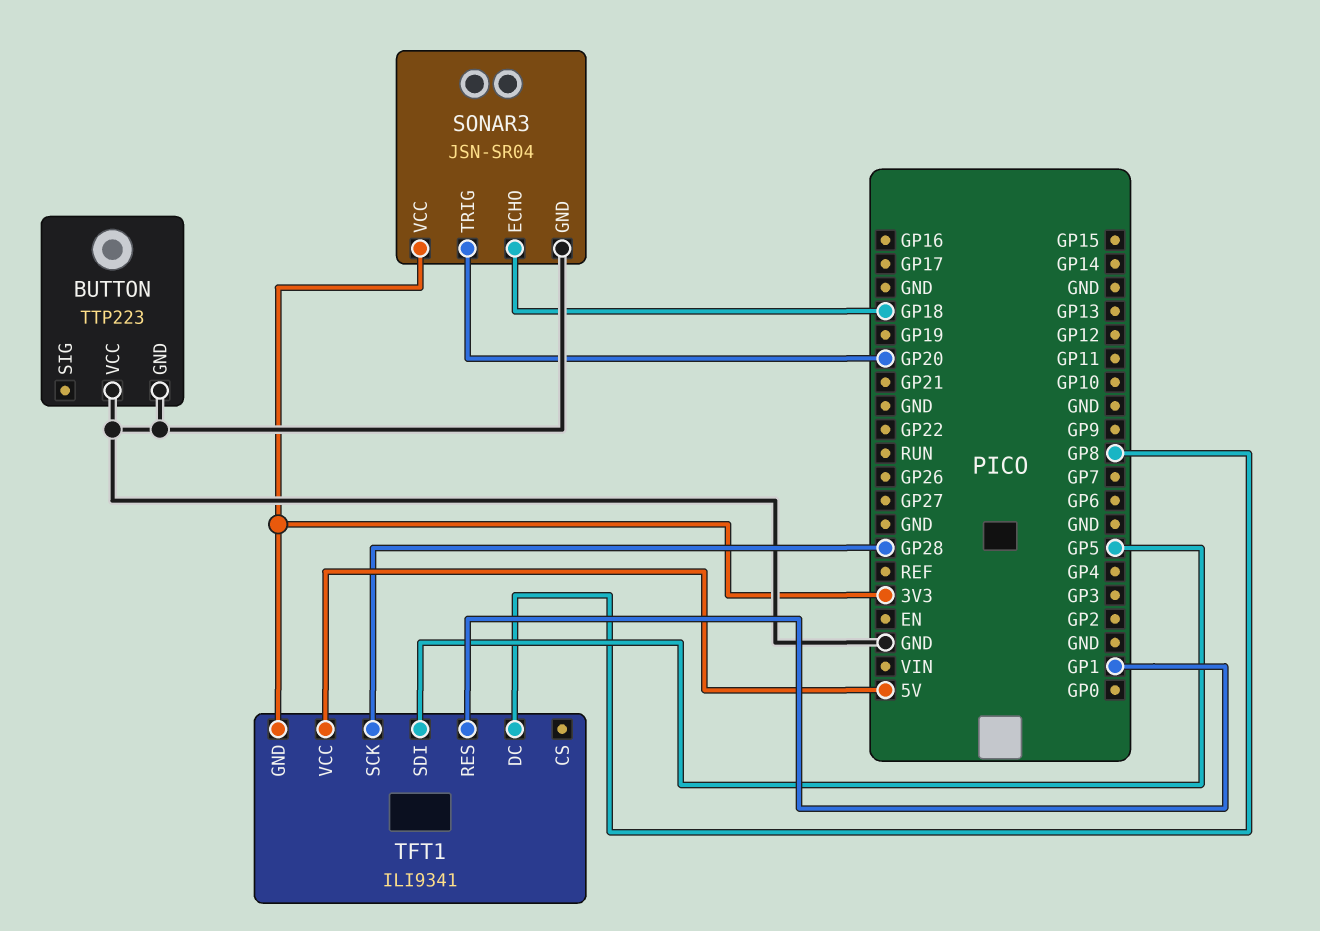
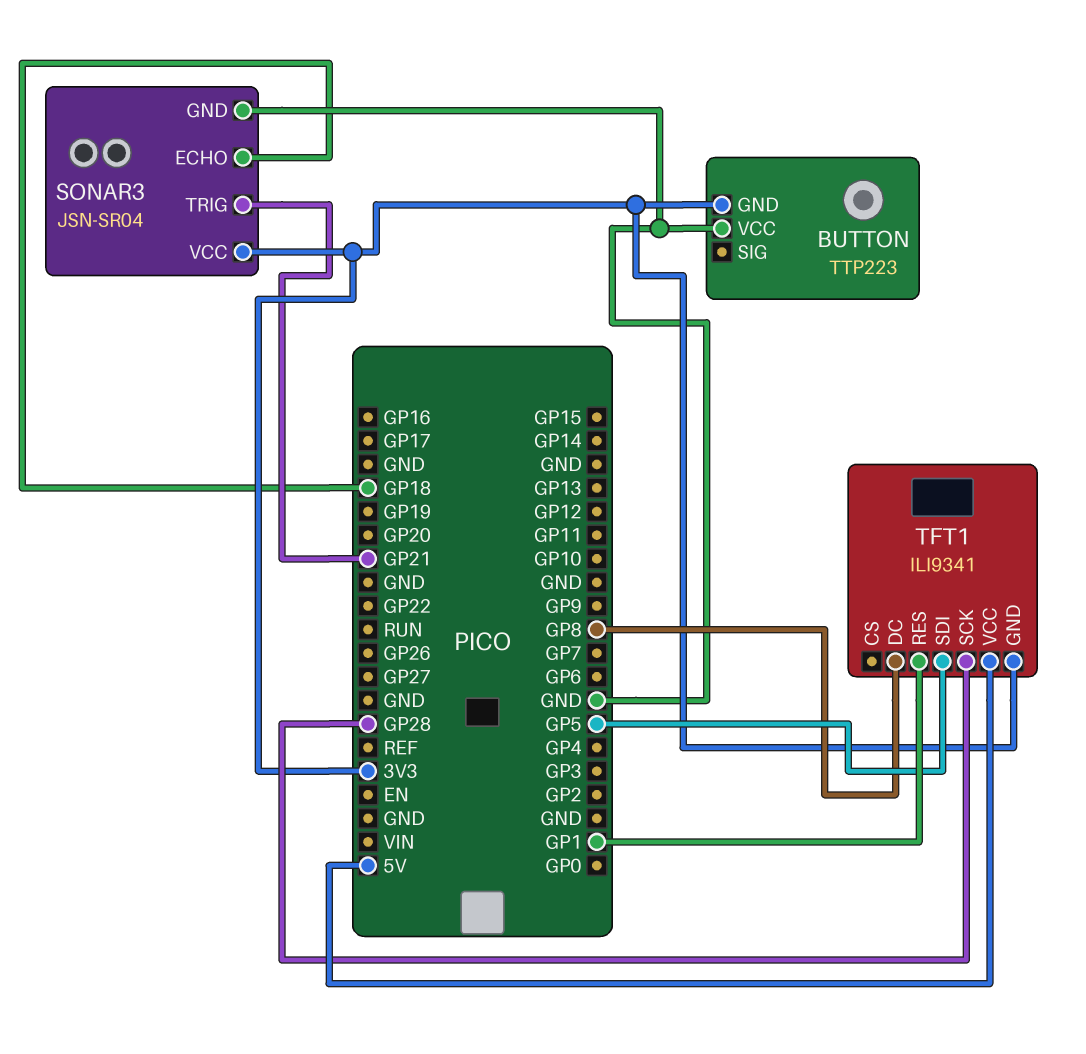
BUTTON pin GND: GND -> 3V3
SONAR3 pin TRIG: GP20 -> GP21

